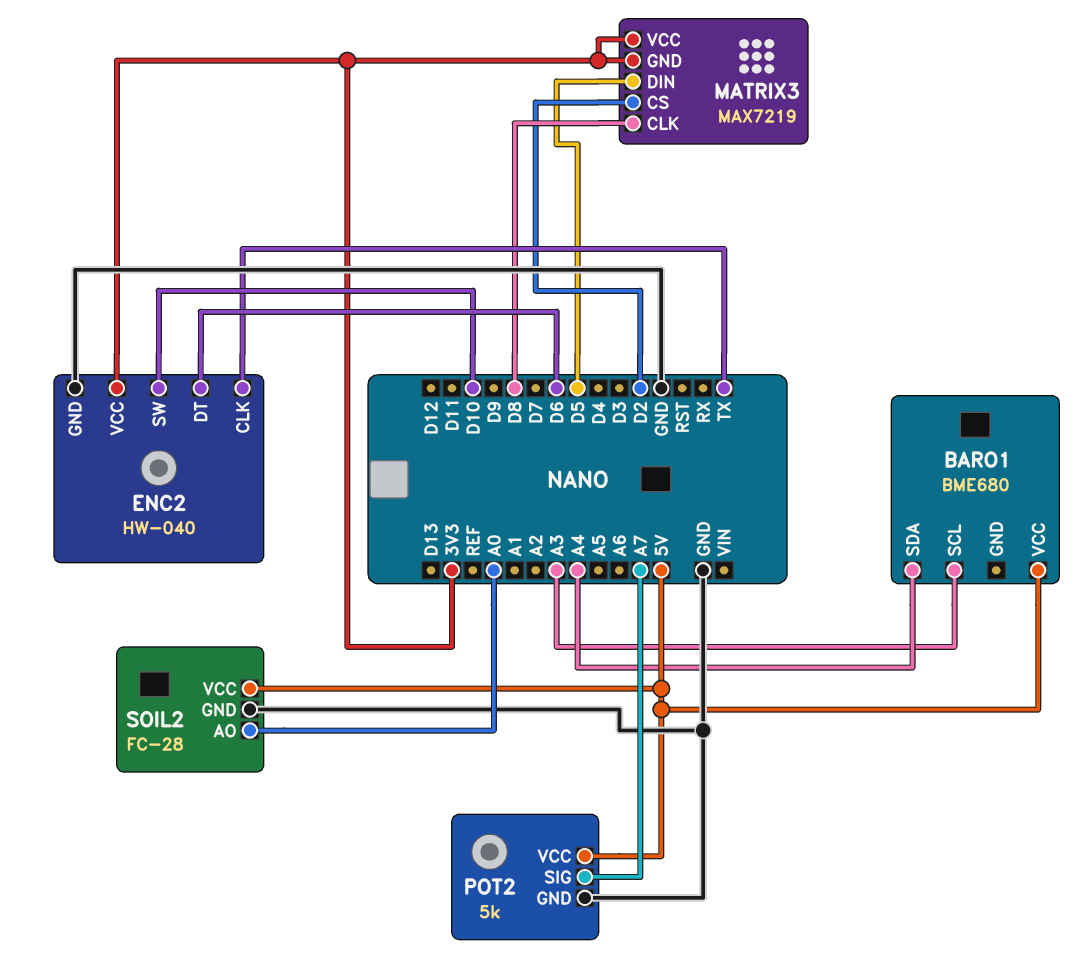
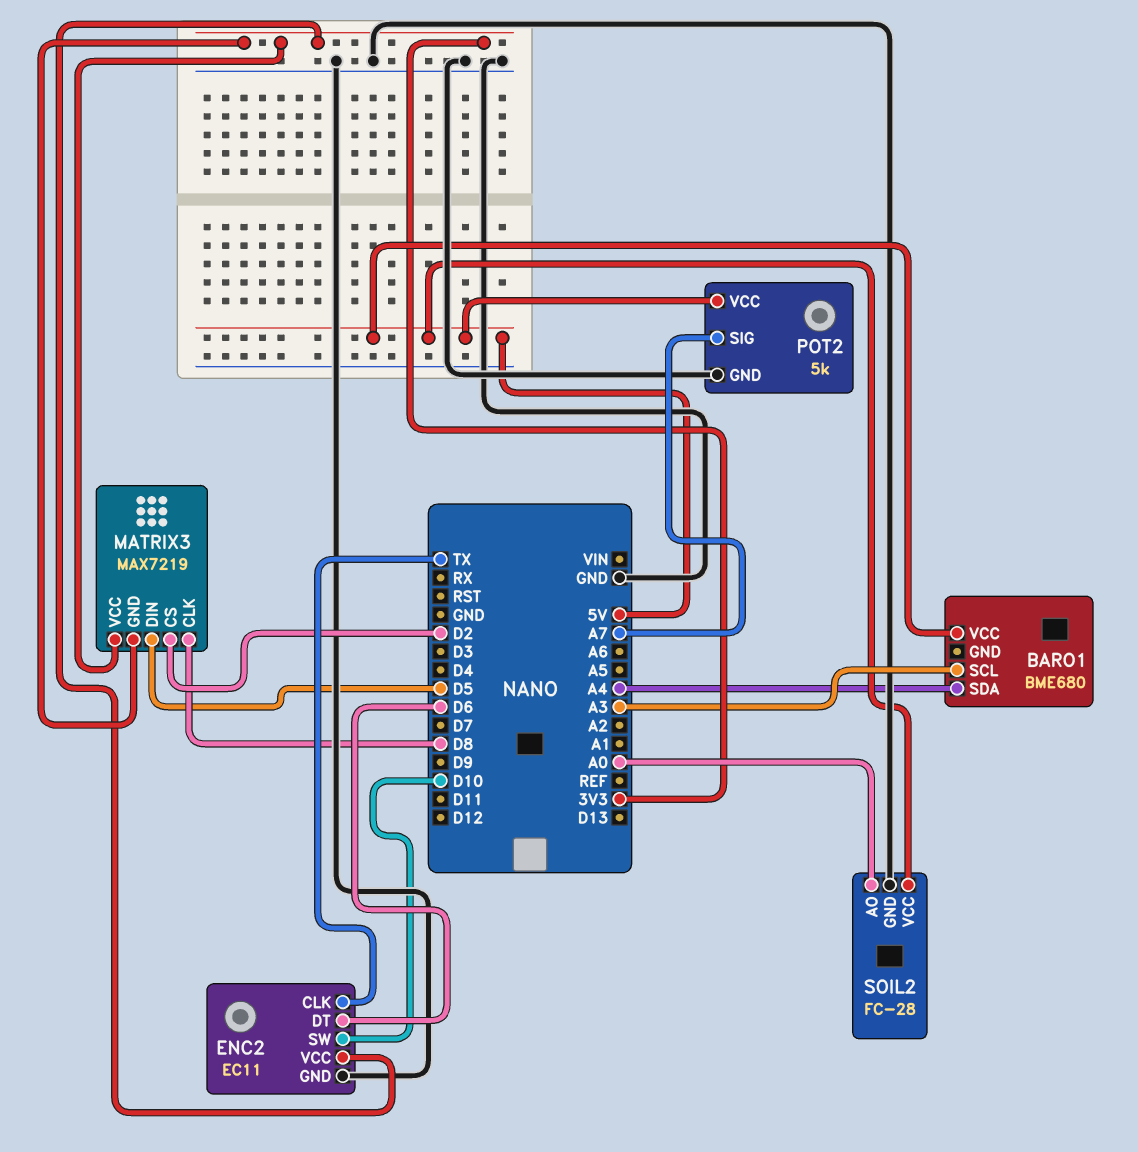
ENC2: HW-040 -> EC11

